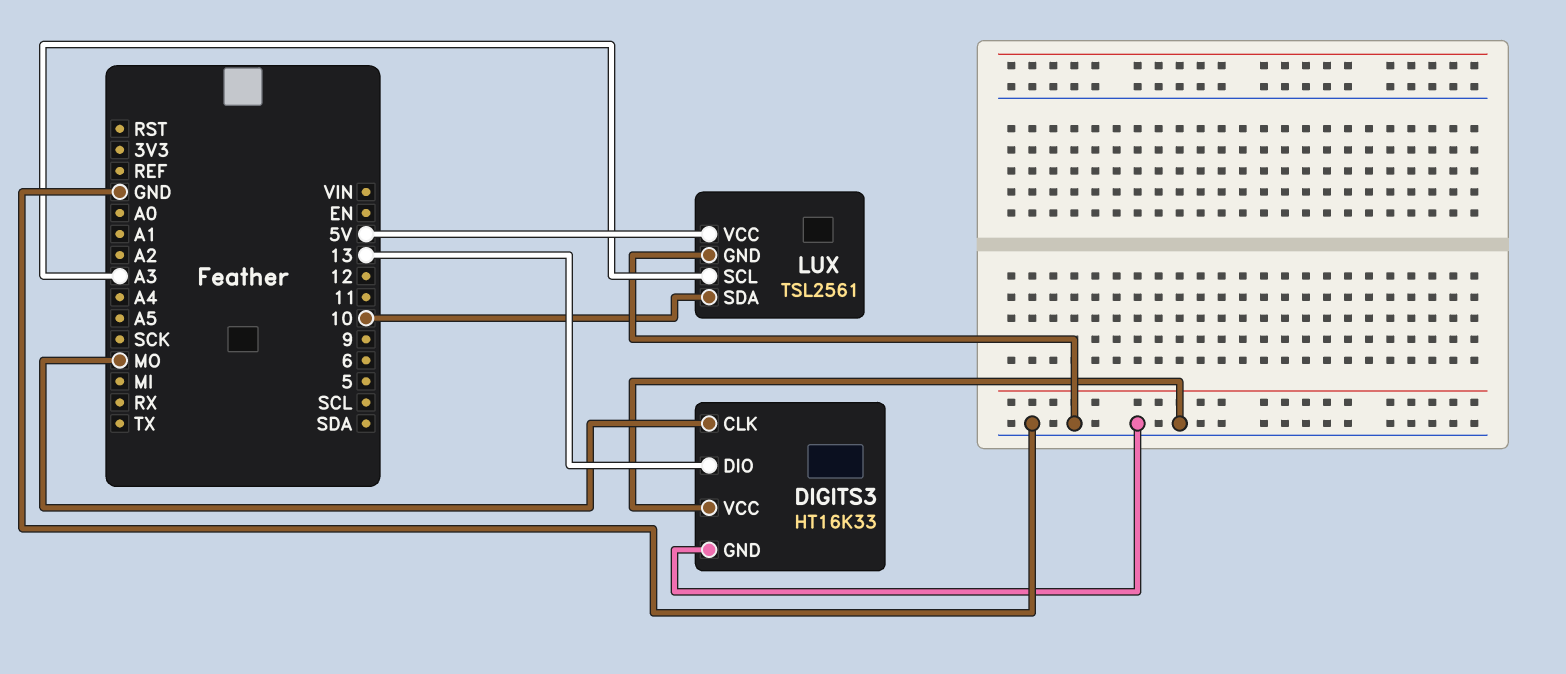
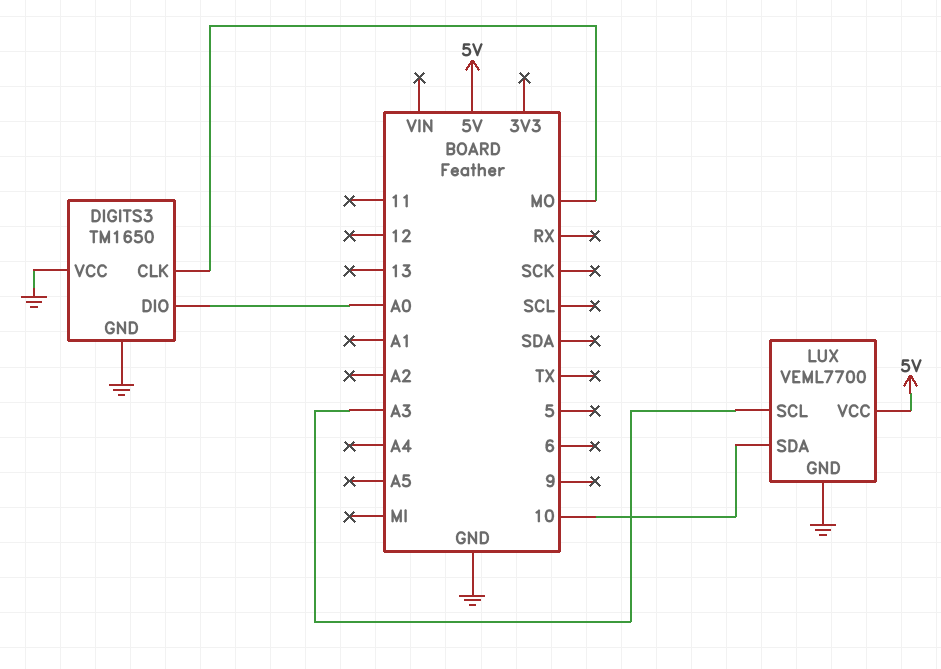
DIGITS3: HT16K33 -> TM1650
DIGITS3 pin DIO: 13 -> A0
LUX: TSL2561 -> VEML7700

